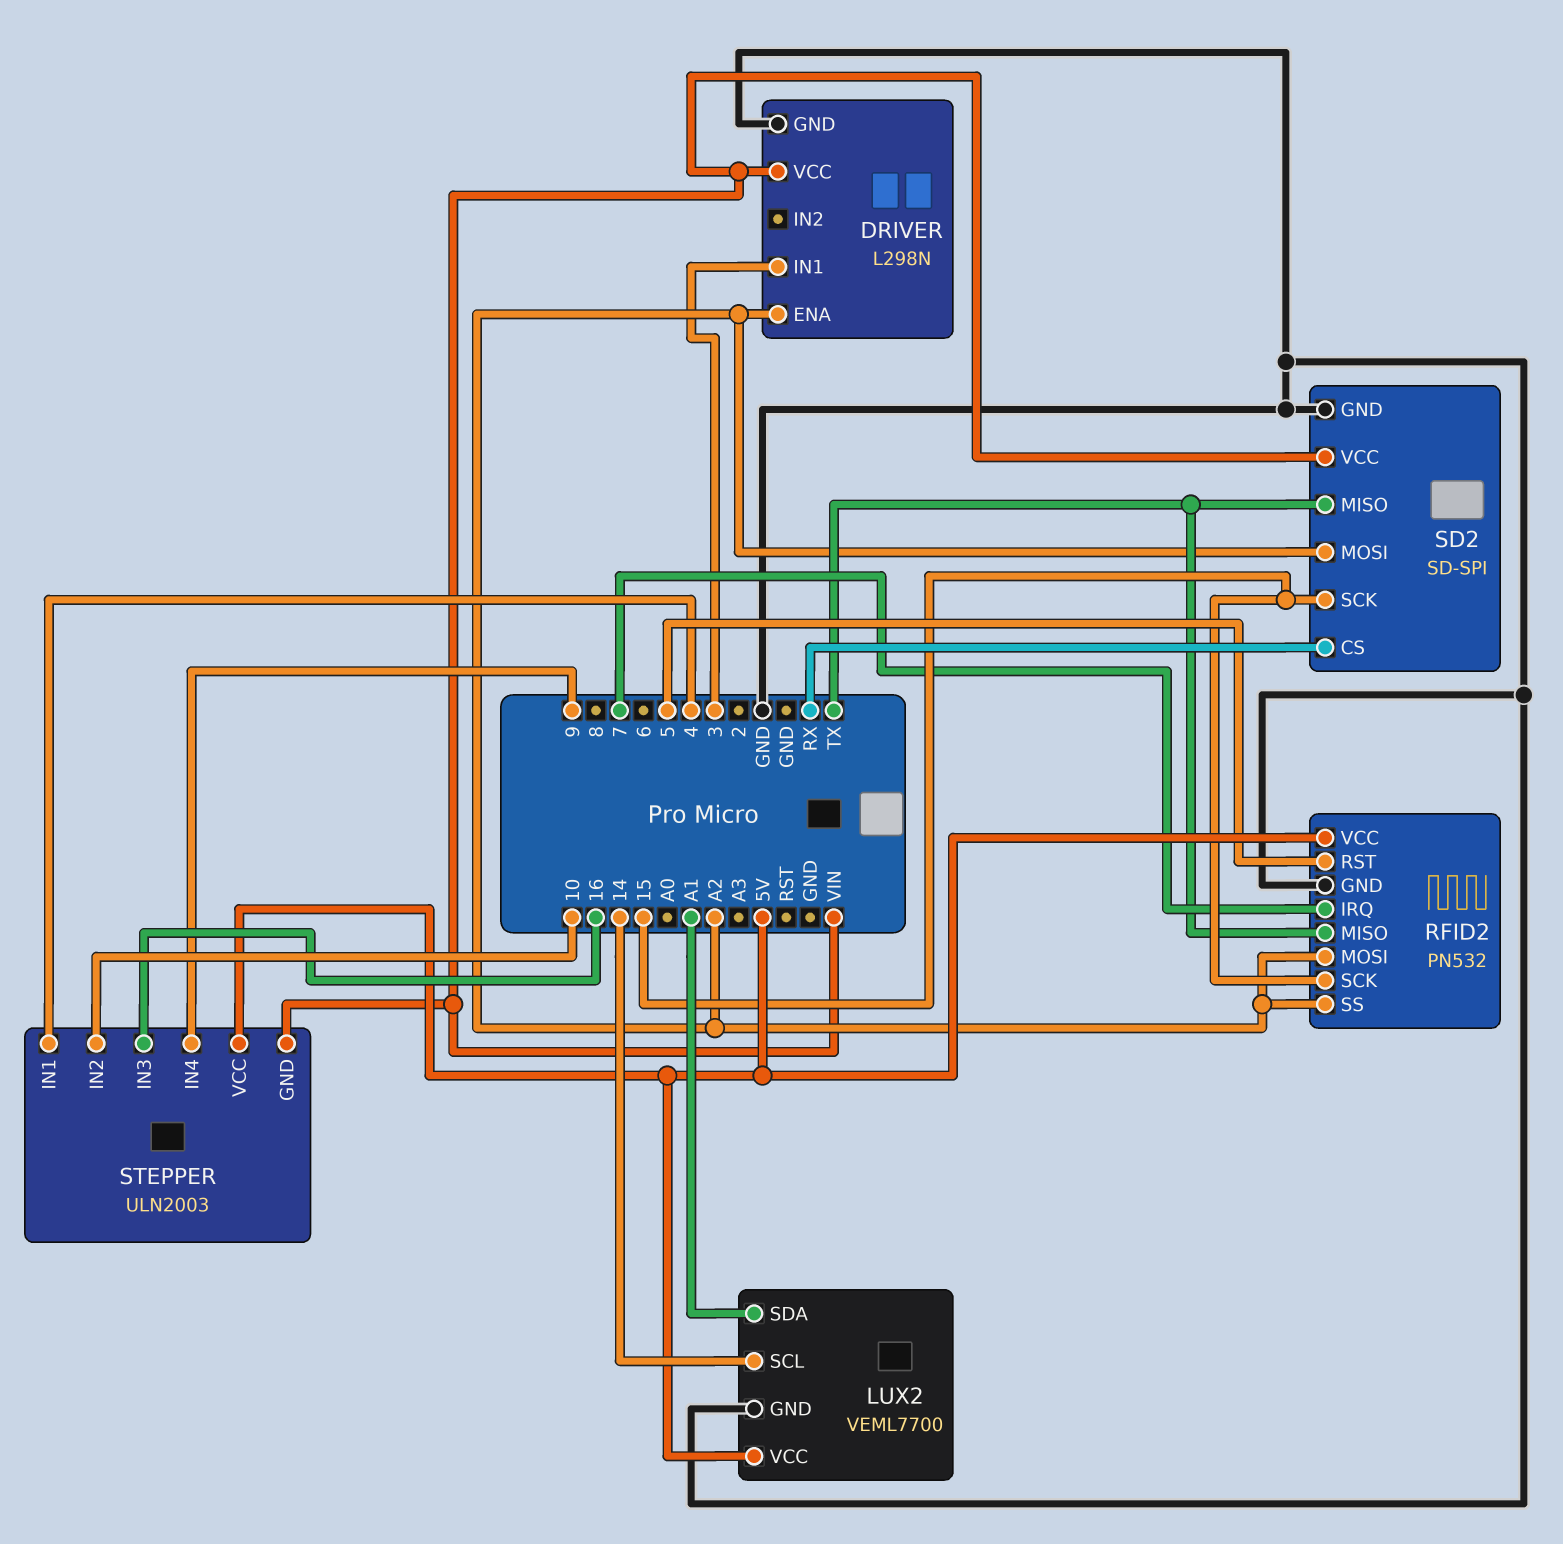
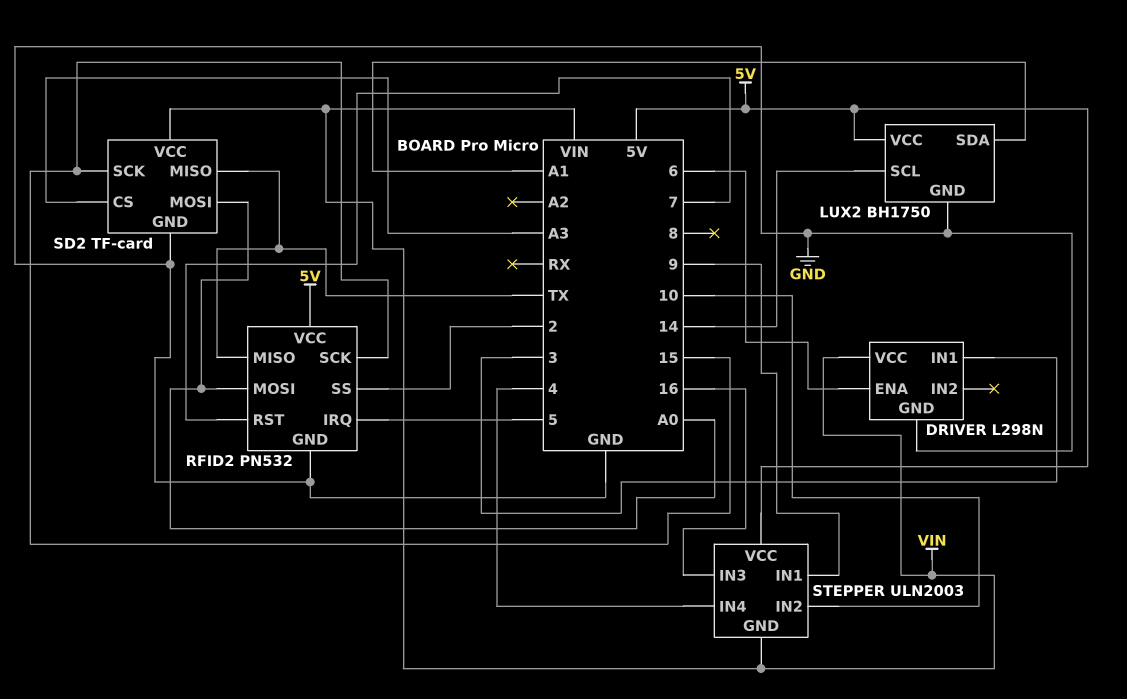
DRIVER pin ENA: A2 -> 6
LUX2: VEML7700 -> BH1750
RFID2 pin IRQ: 7 -> 5
RFID2 pin MOSI: A2 -> A0
RFID2 pin RST: 5 -> 7
RFID2 pin SS: A2 -> 2
SD2: SD-SPI -> TF-card
SD2 pin CS: RX -> A3
SD2 pin MOSI: A2 -> A0
STEPPER pin IN1: 4 -> 9
STEPPER pin IN4: 9 -> 4

